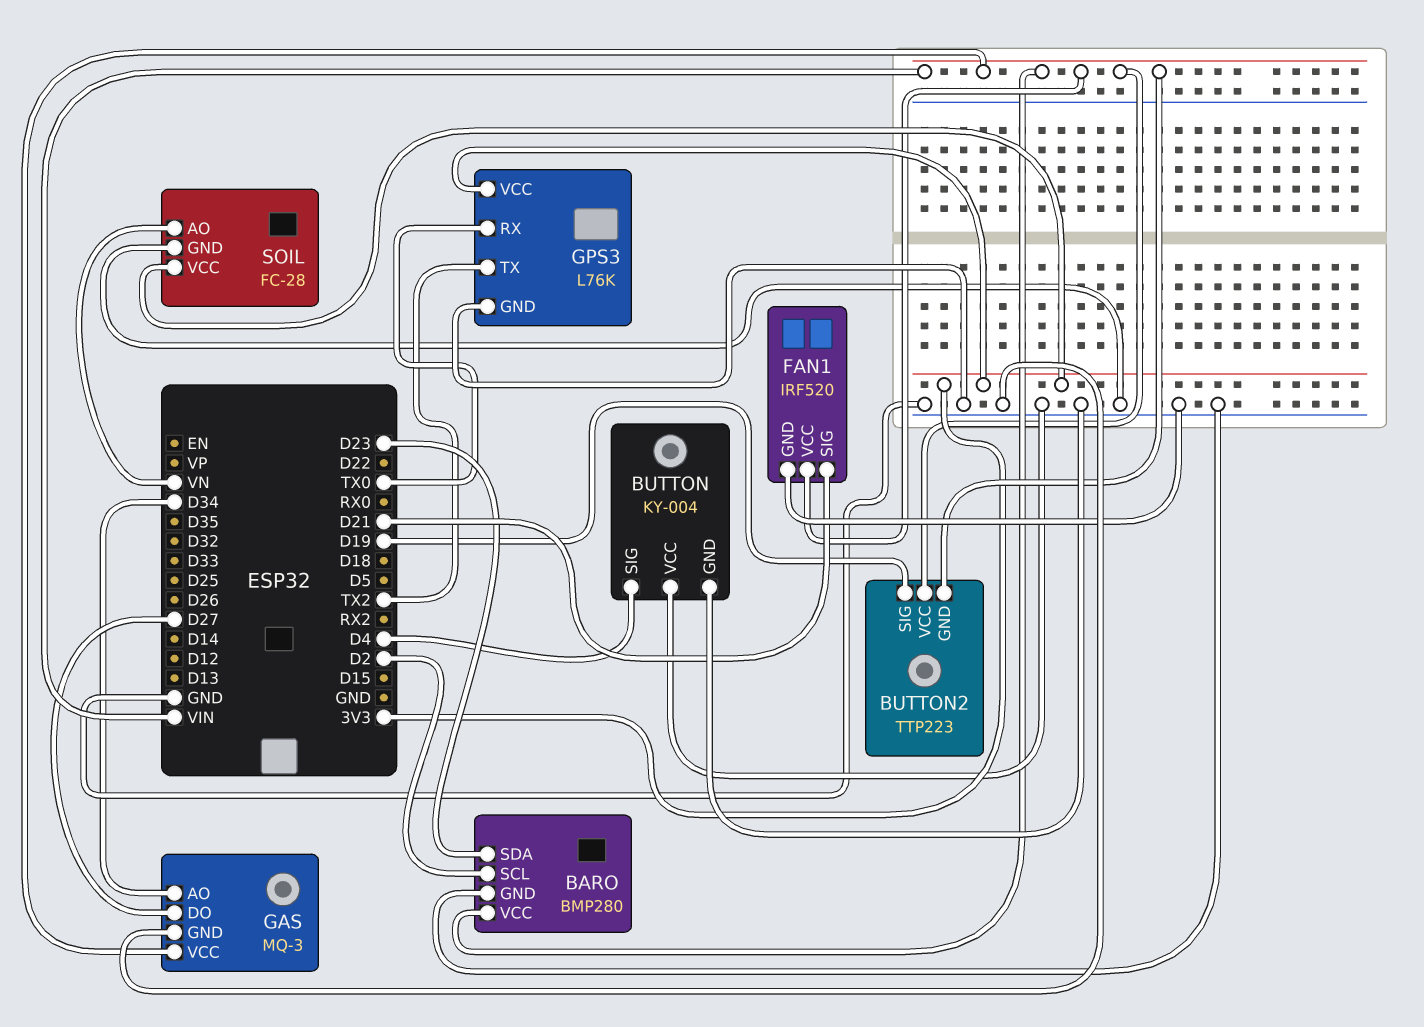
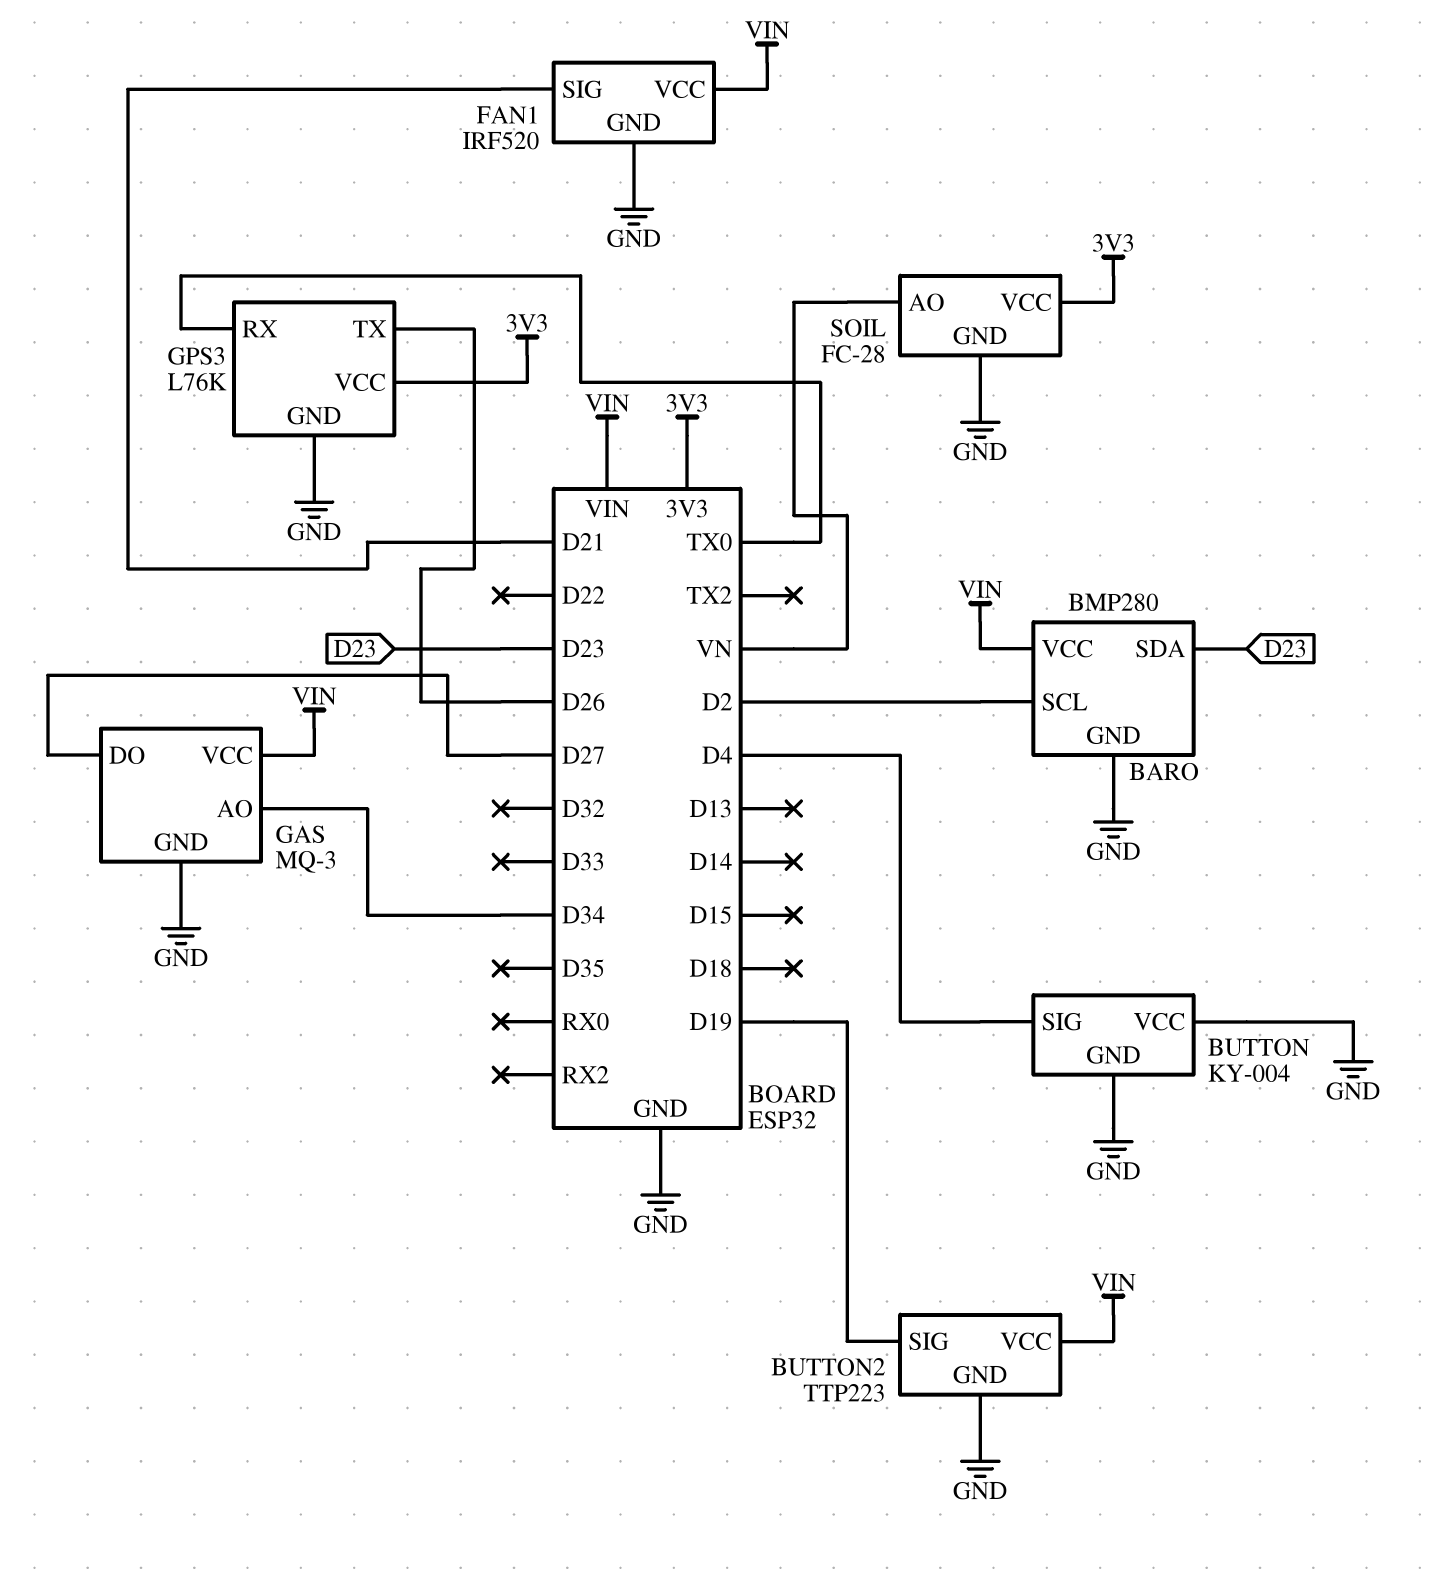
BUTTON2 pin GND: VIN -> GND
GPS3 pin TX: TX2 -> D26

